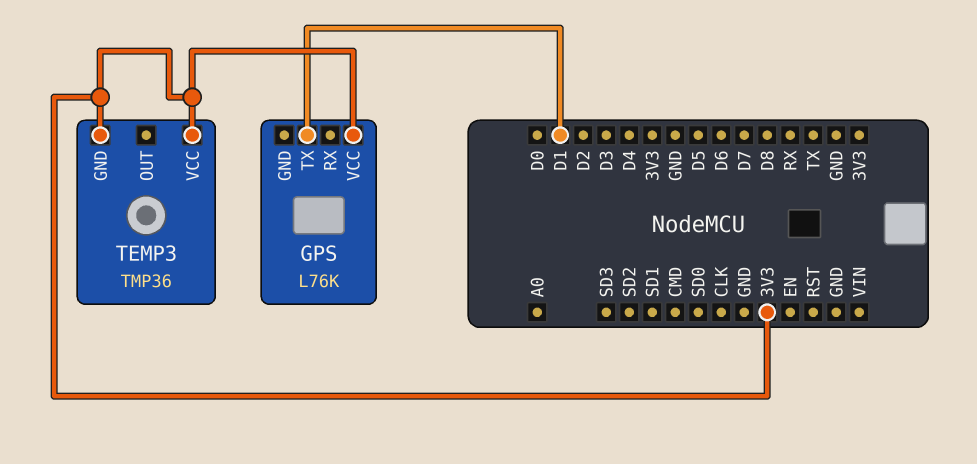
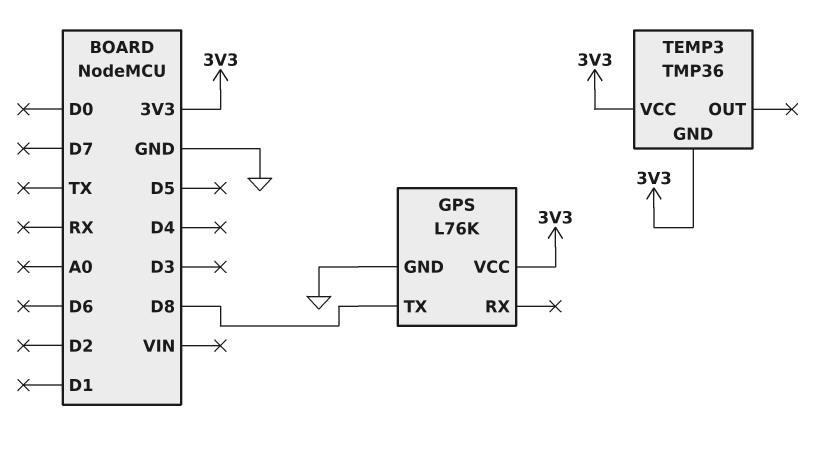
GPS pin GND: none -> GND
GPS pin TX: D1 -> D8

